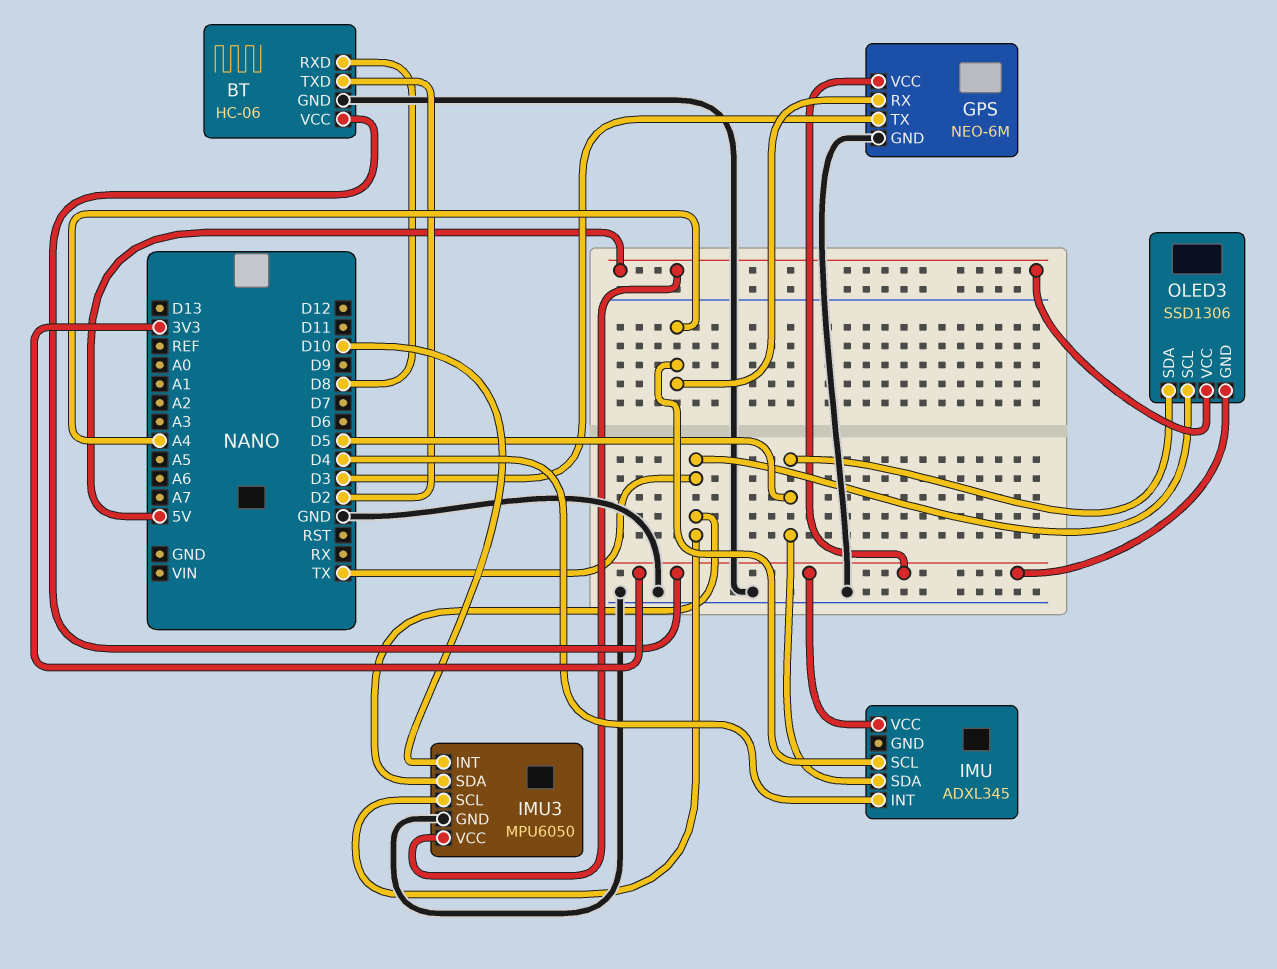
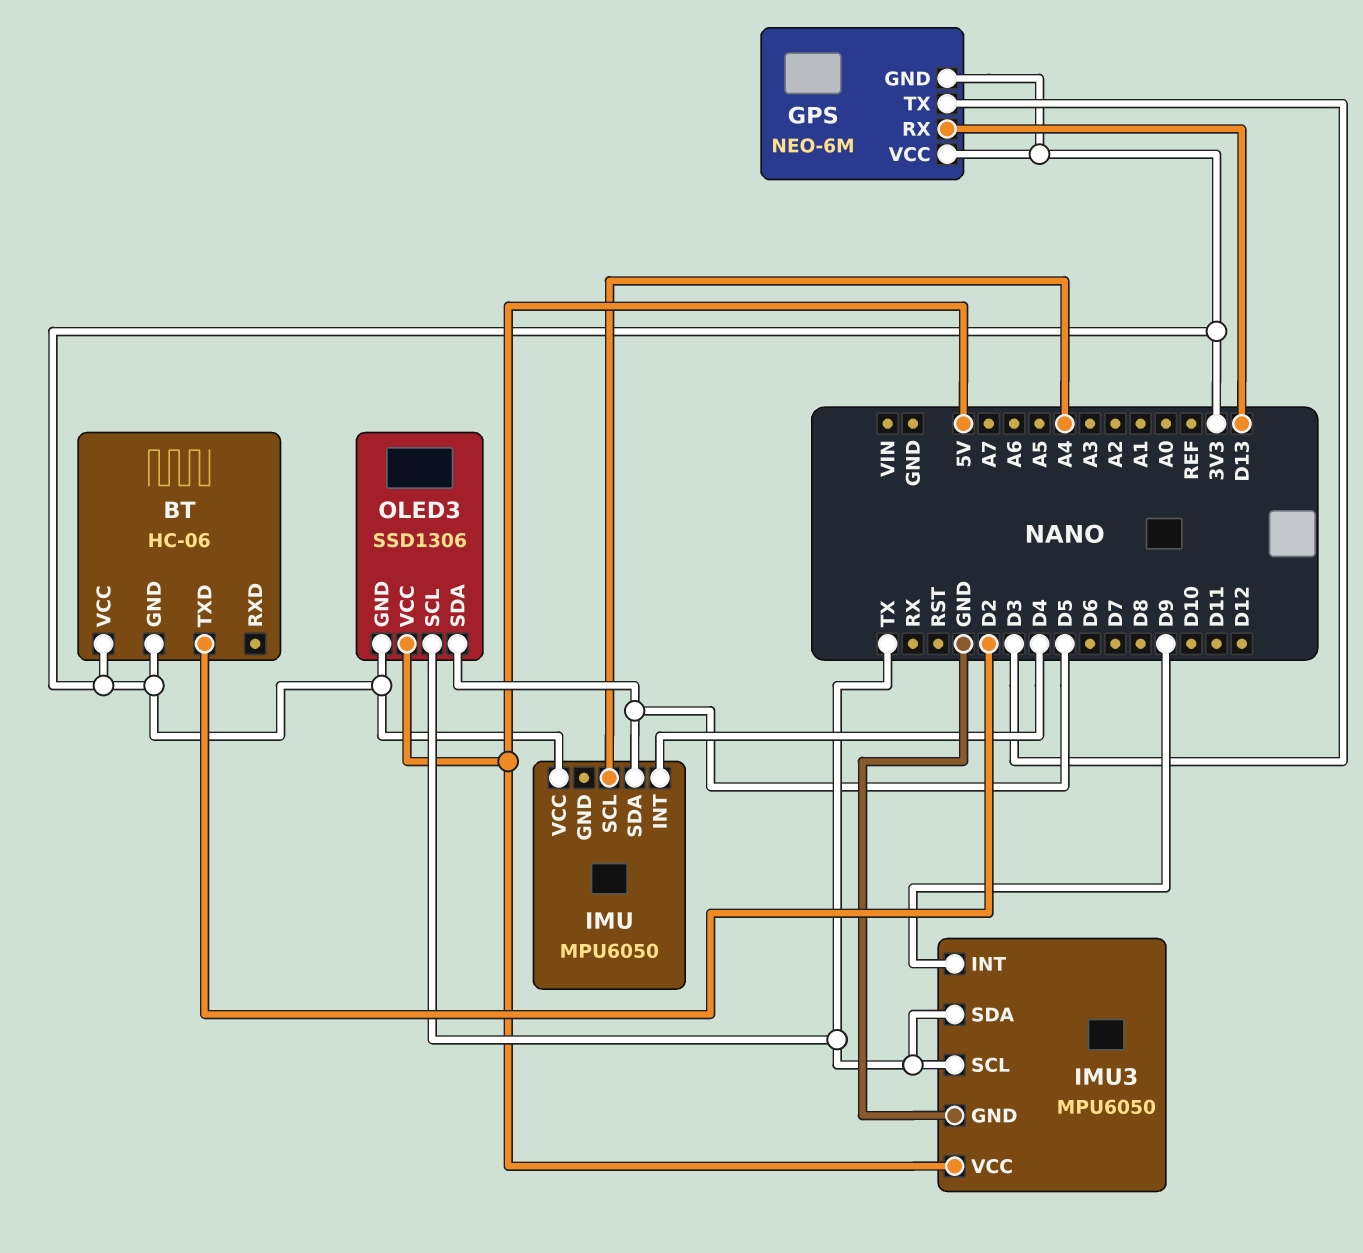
BT pin GND: GND -> 3V3
BT pin RXD: D8 -> none
GPS pin GND: GND -> 3V3
GPS pin RX: A4 -> D13
IMU: ADXL345 -> MPU6050
IMU3 pin INT: D10 -> D9

